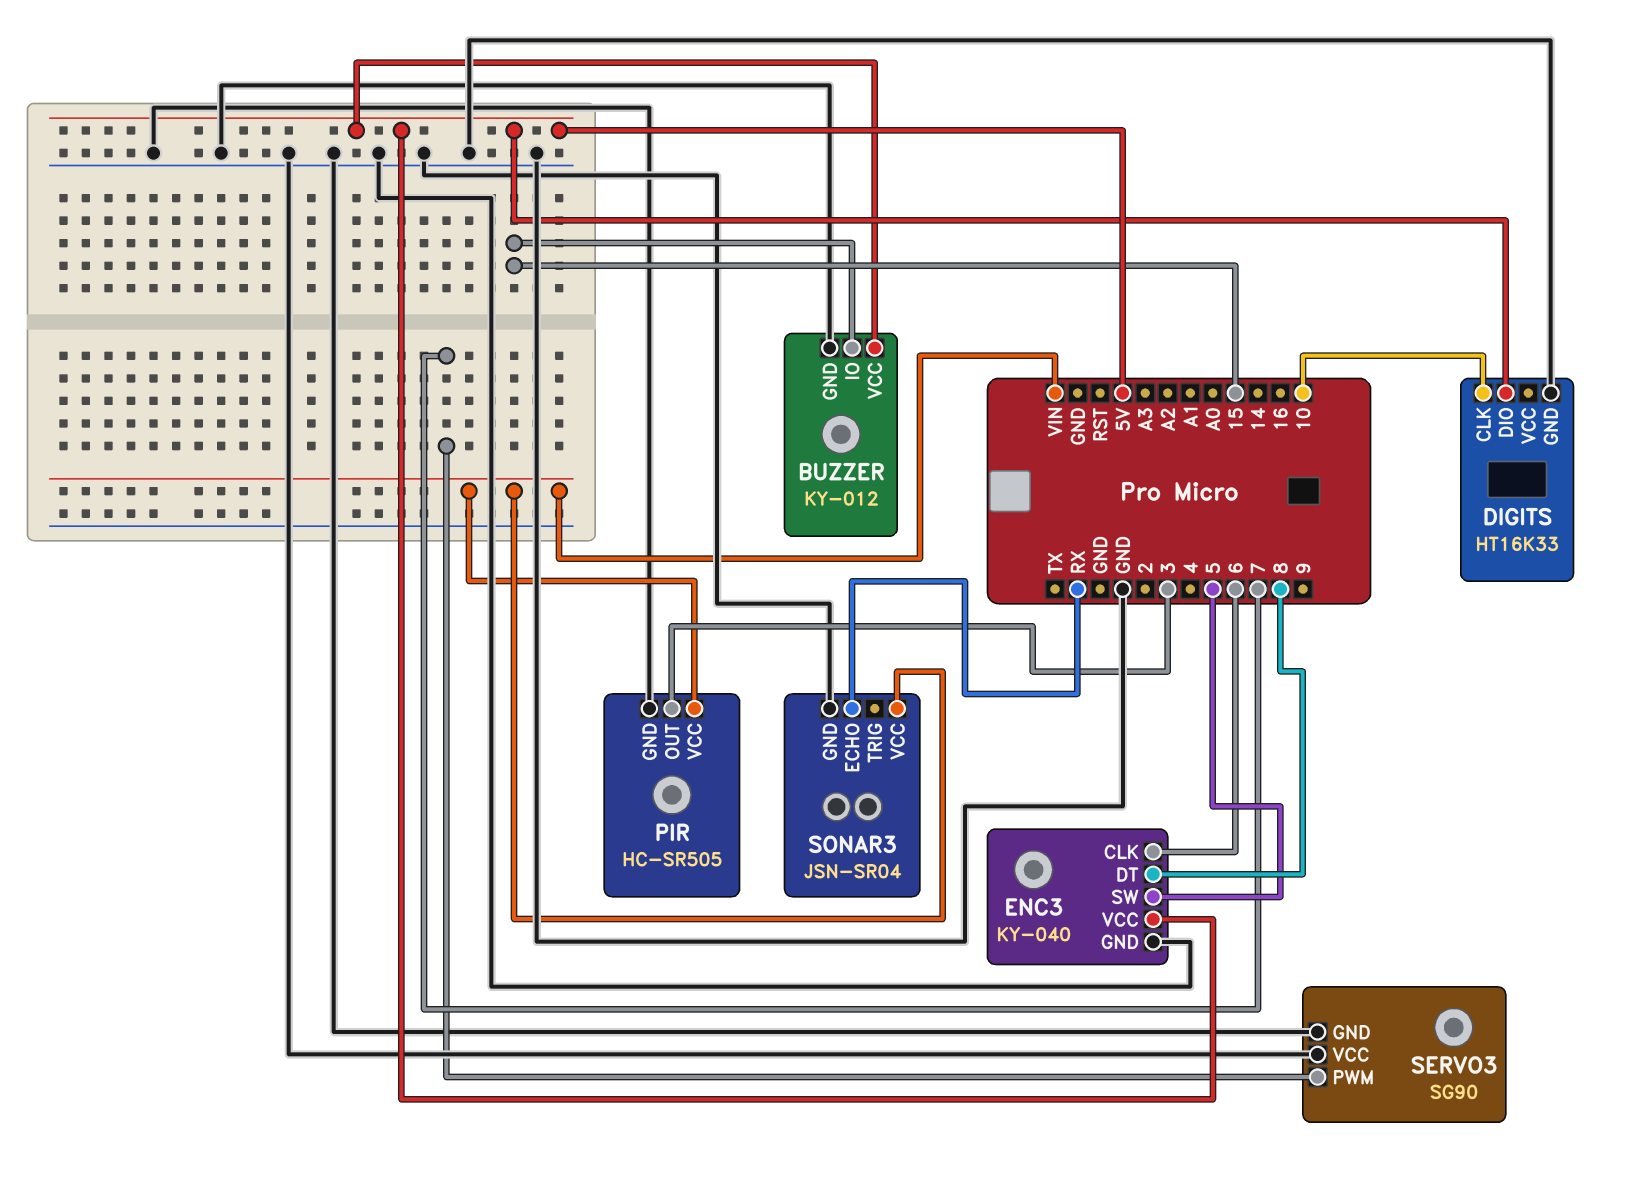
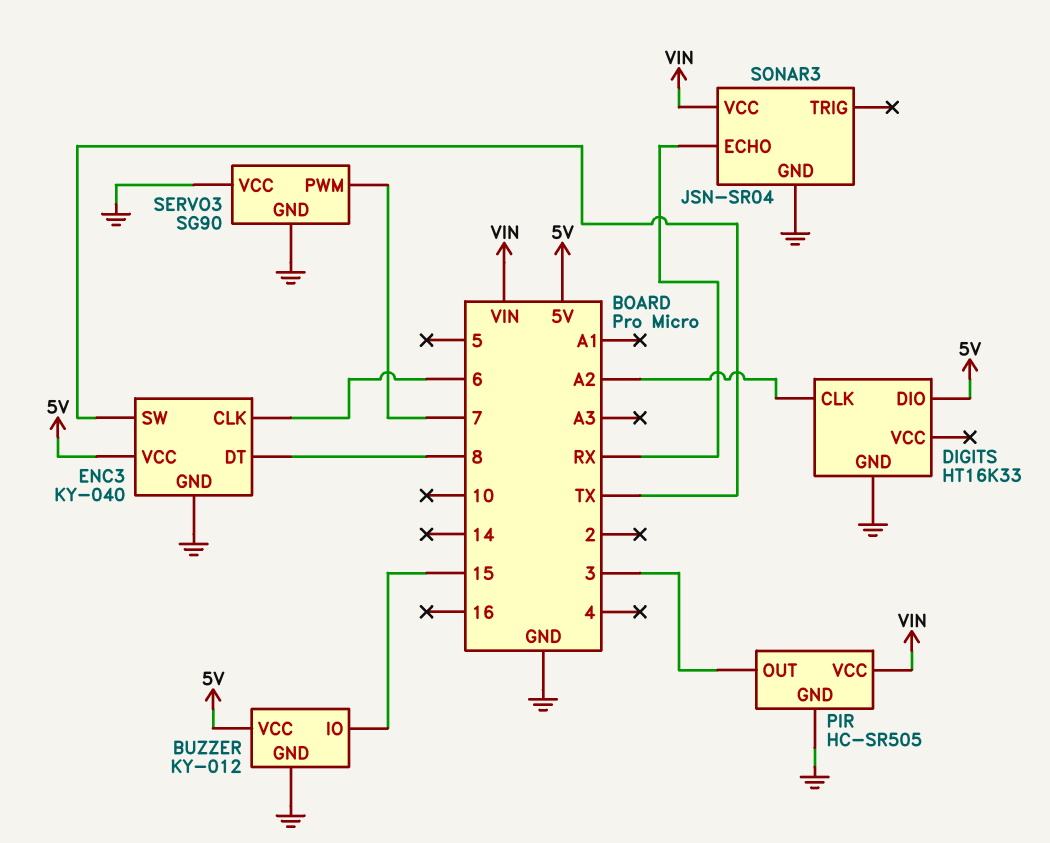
DIGITS pin CLK: 10 -> A2
ENC3 pin SW: 5 -> TX

